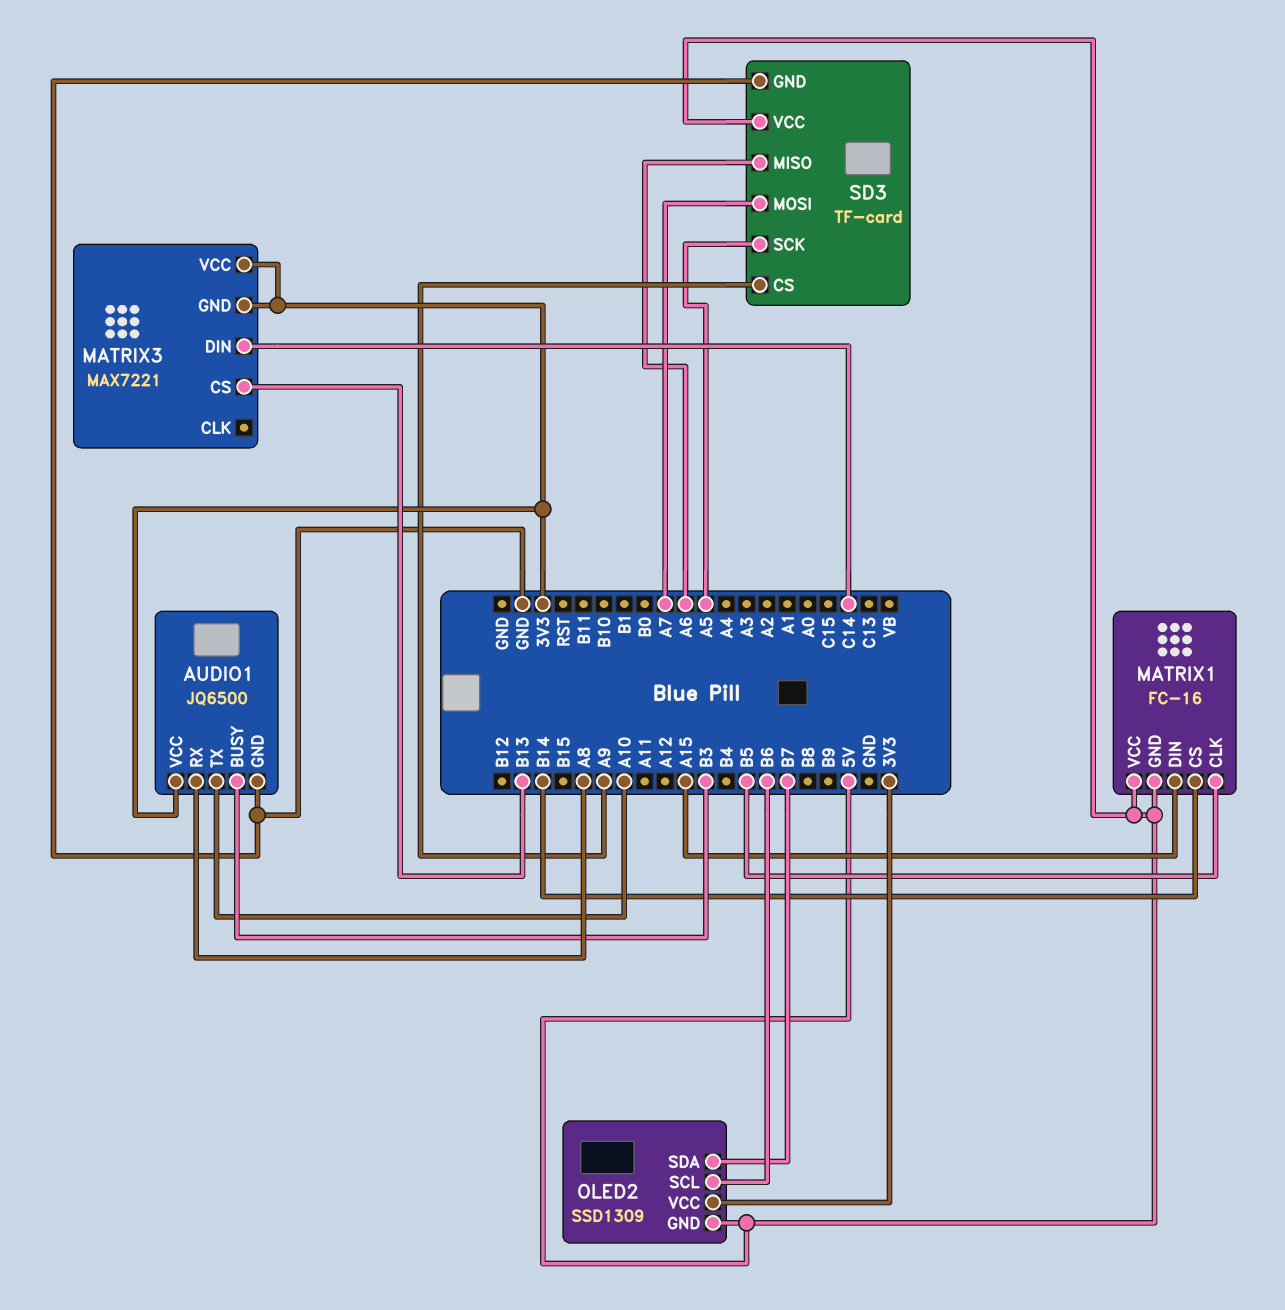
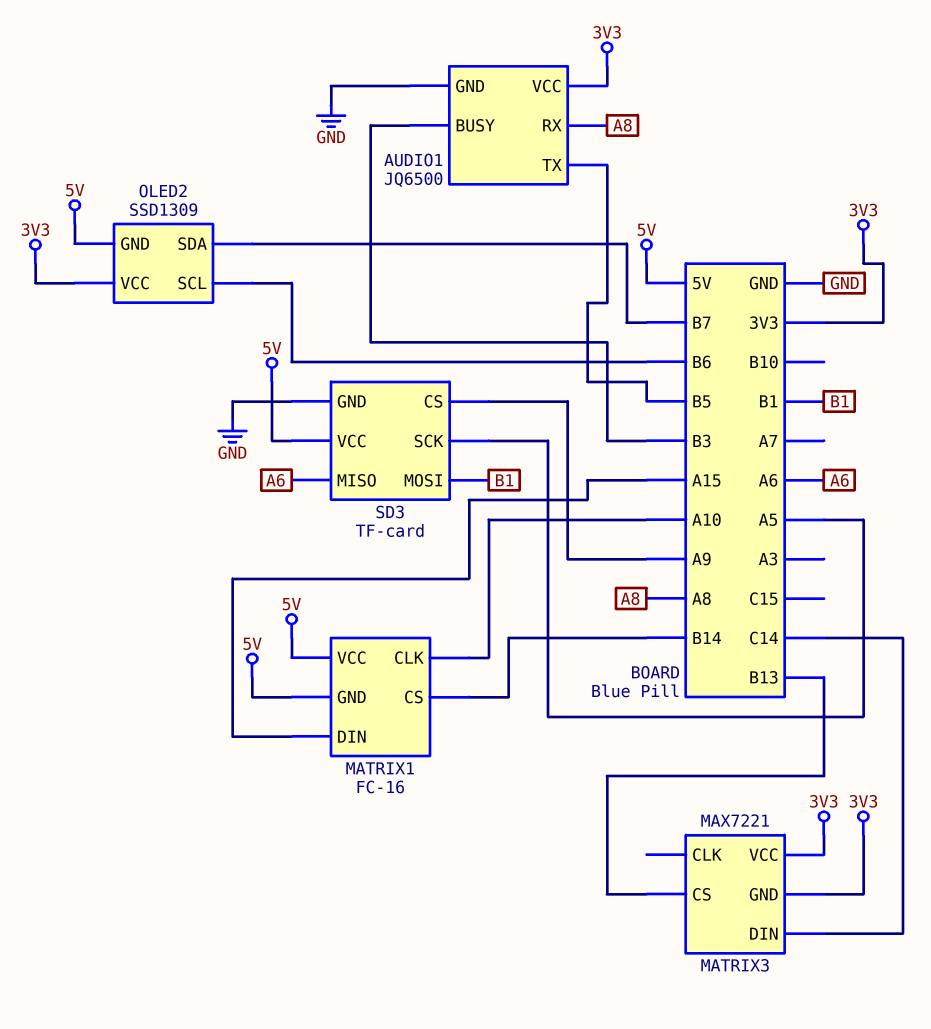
AUDIO1 pin TX: A10 -> B5
MATRIX1 pin CLK: B5 -> A10
SD3 pin MOSI: A7 -> B1

